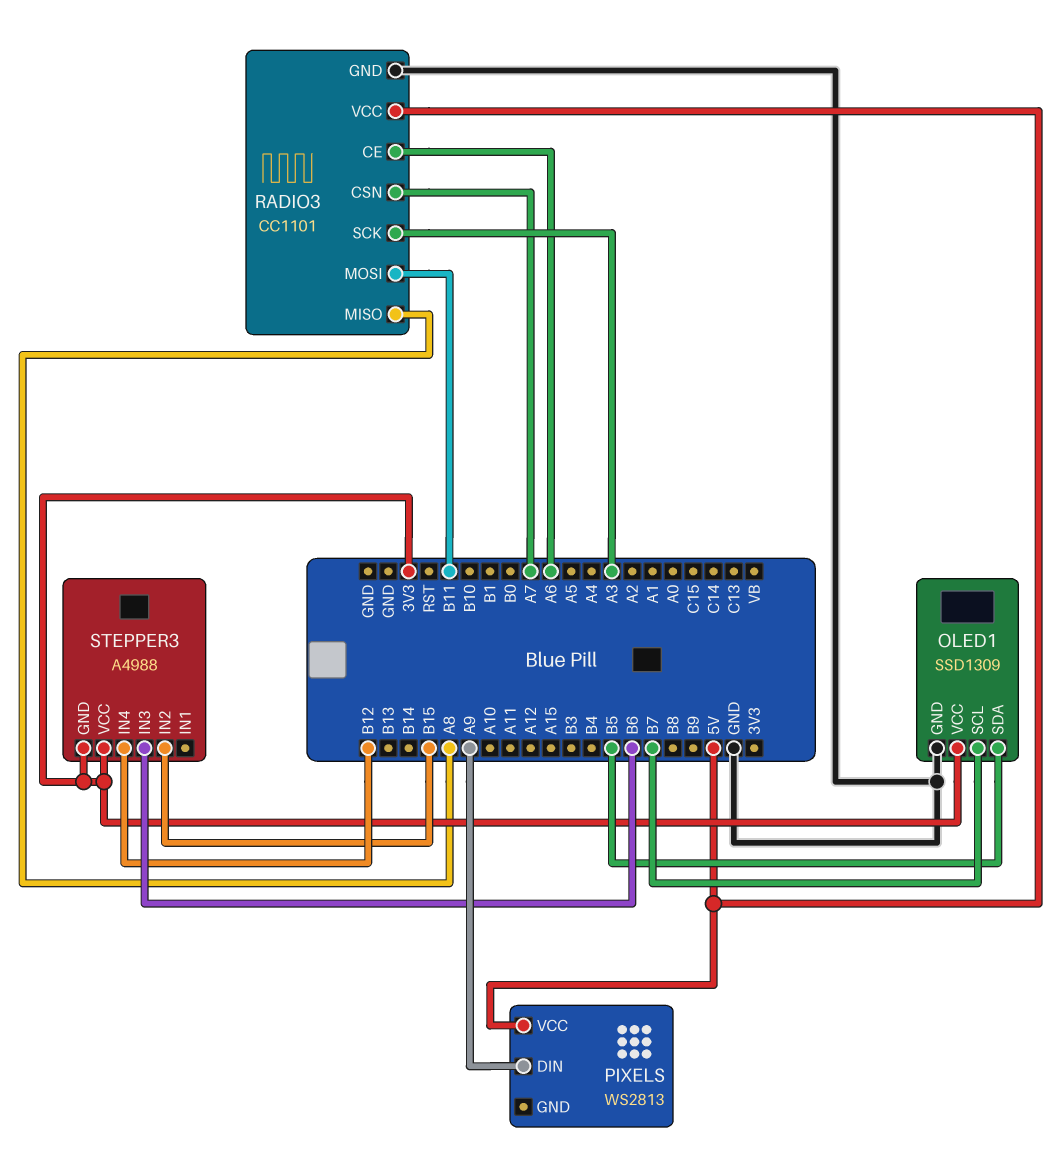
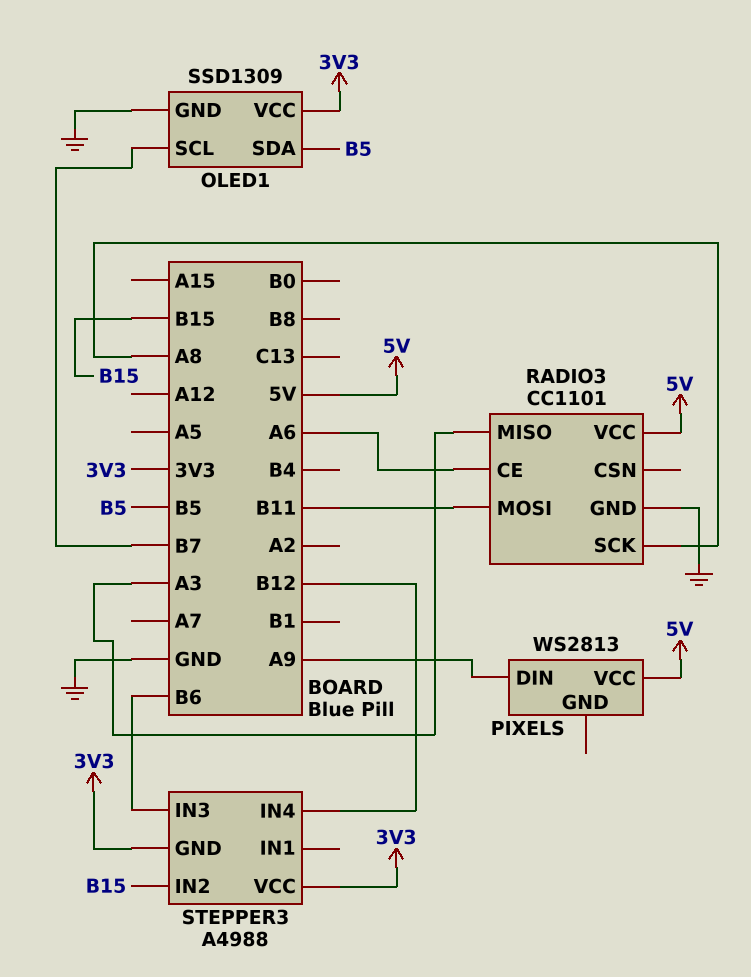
RADIO3 pin CSN: A7 -> none
RADIO3 pin MISO: A8 -> A3
RADIO3 pin SCK: A3 -> A8

